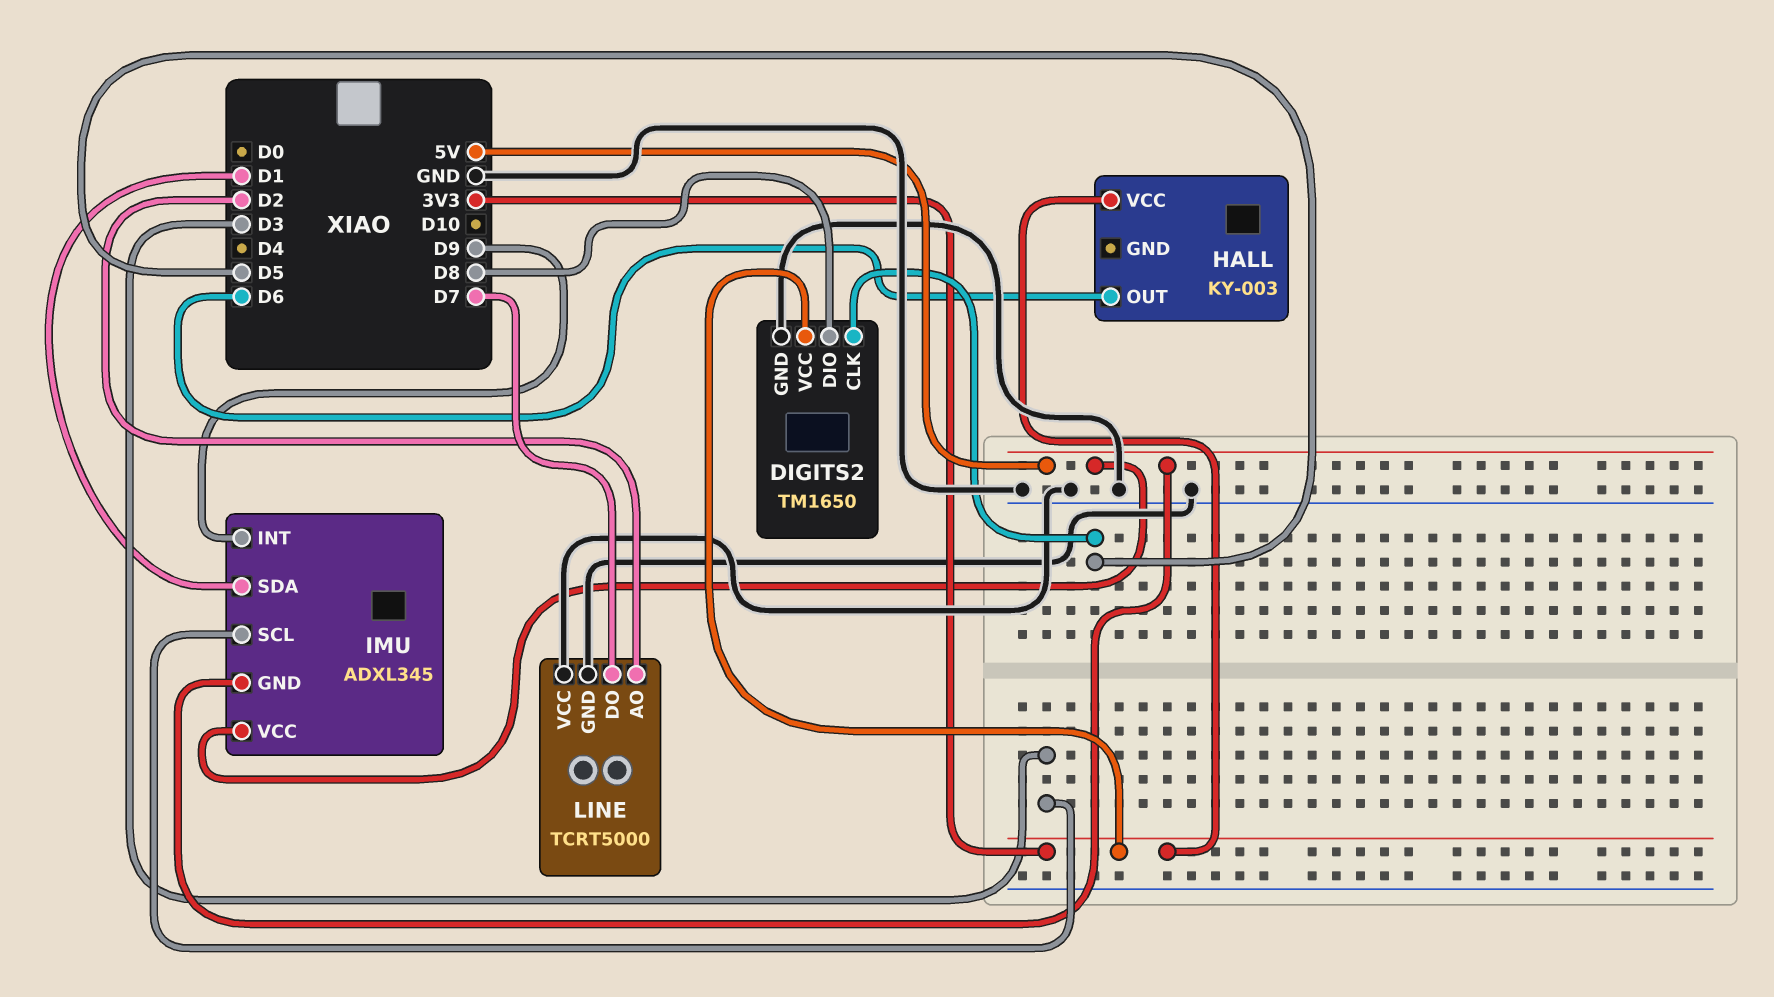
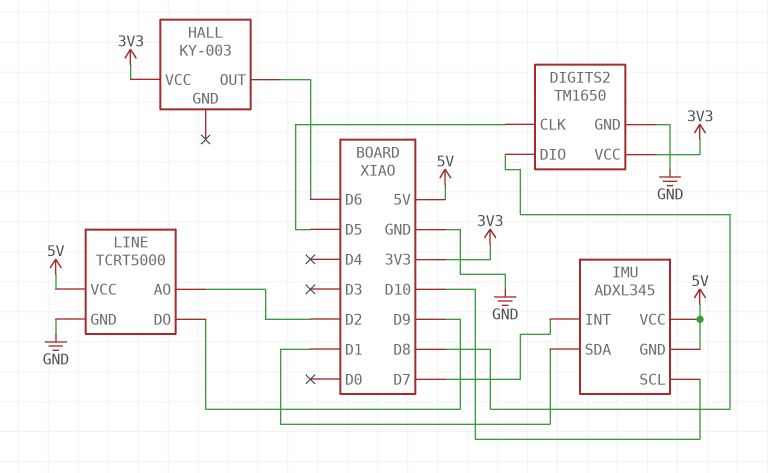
IMU pin INT: D9 -> D7
IMU pin SCL: D3 -> D10
LINE pin DO: D7 -> D9
LINE pin VCC: GND -> 5V

